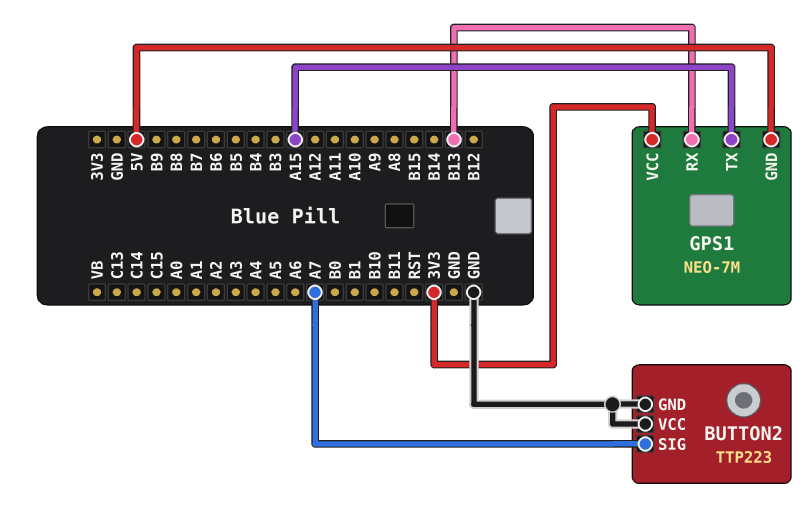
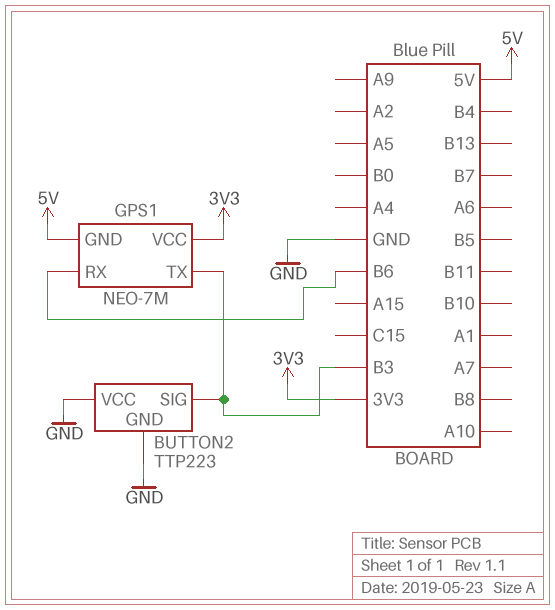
BUTTON2 pin SIG: A7 -> B3
GPS1 pin RX: B13 -> B6
GPS1 pin TX: A15 -> B3

